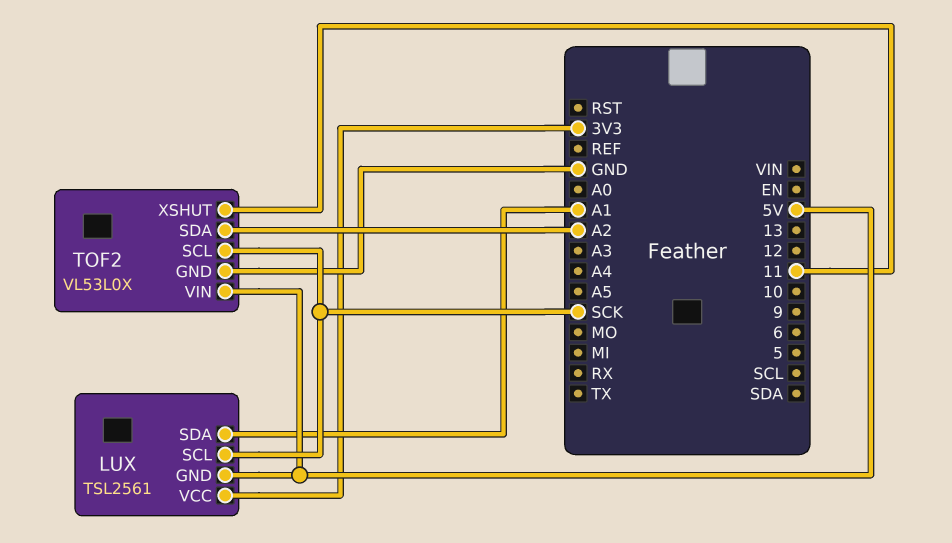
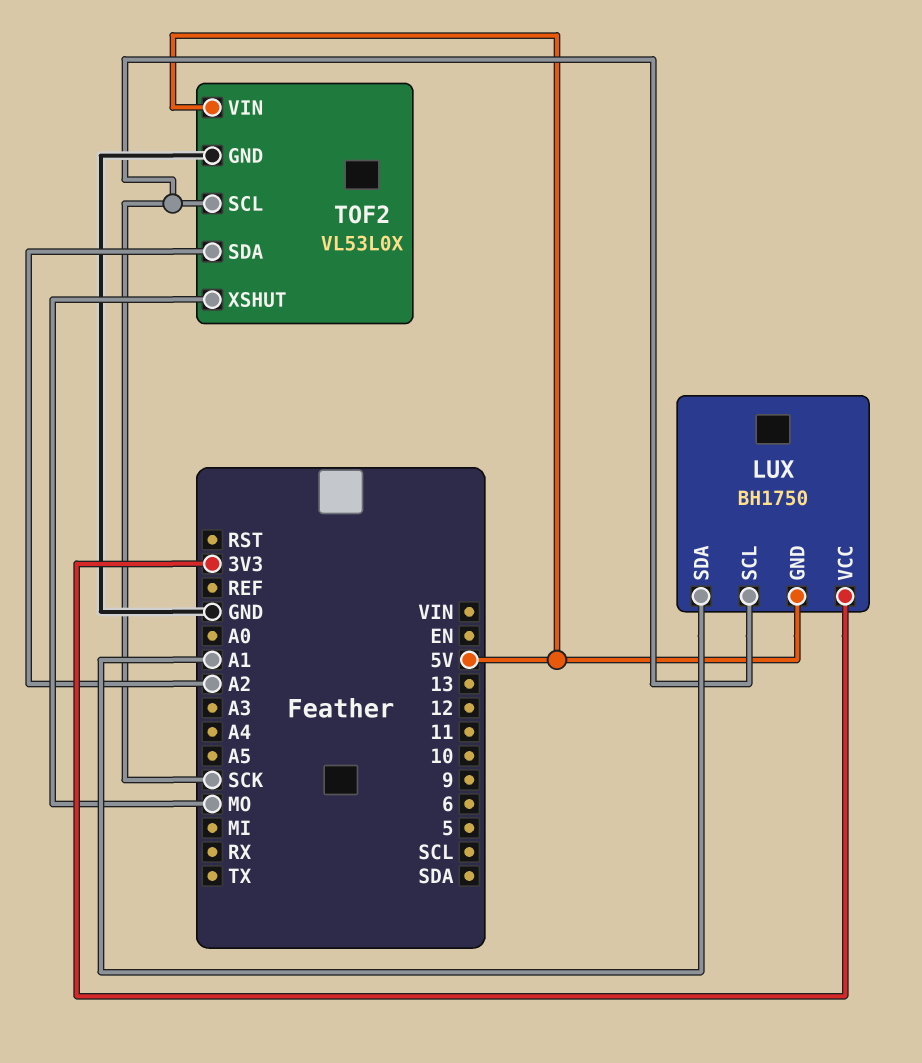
LUX: TSL2561 -> BH1750
TOF2 pin XSHUT: 11 -> MO

